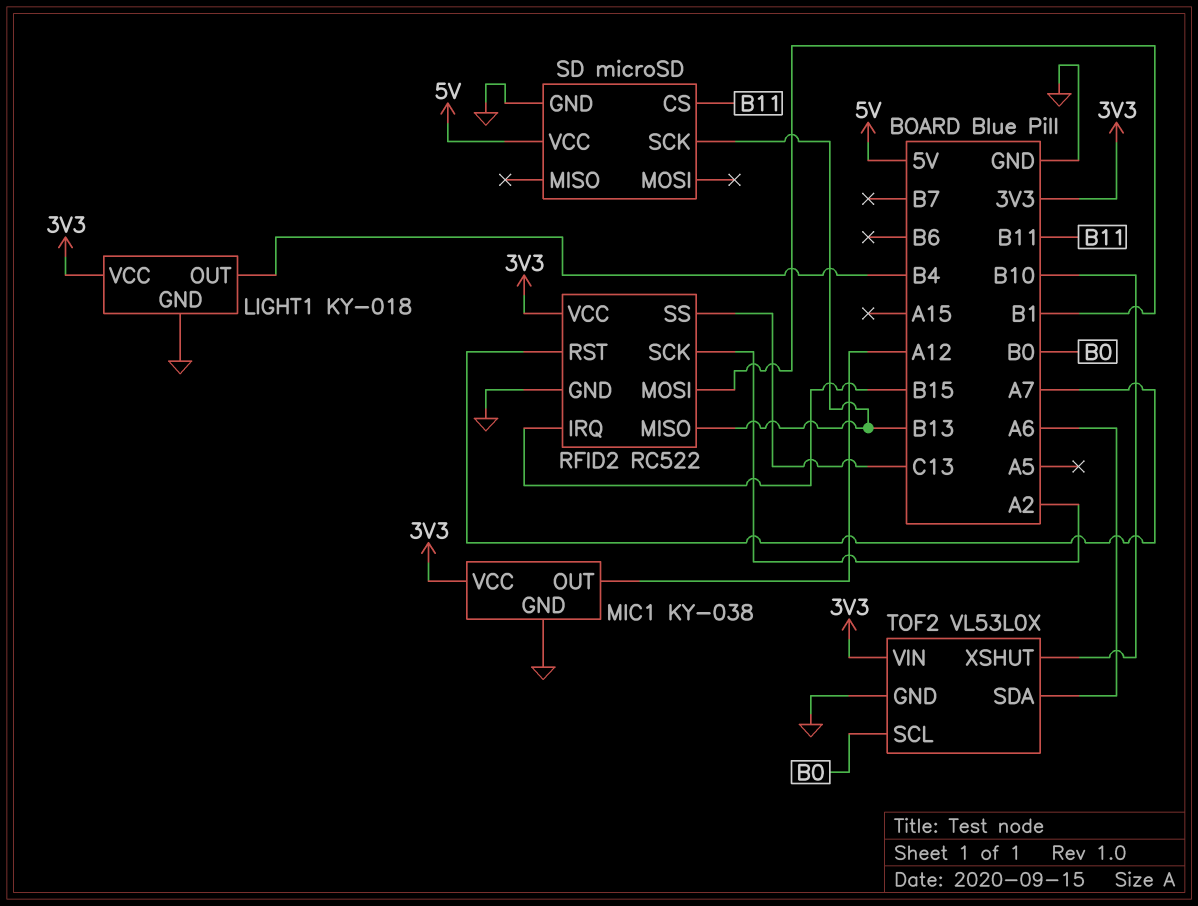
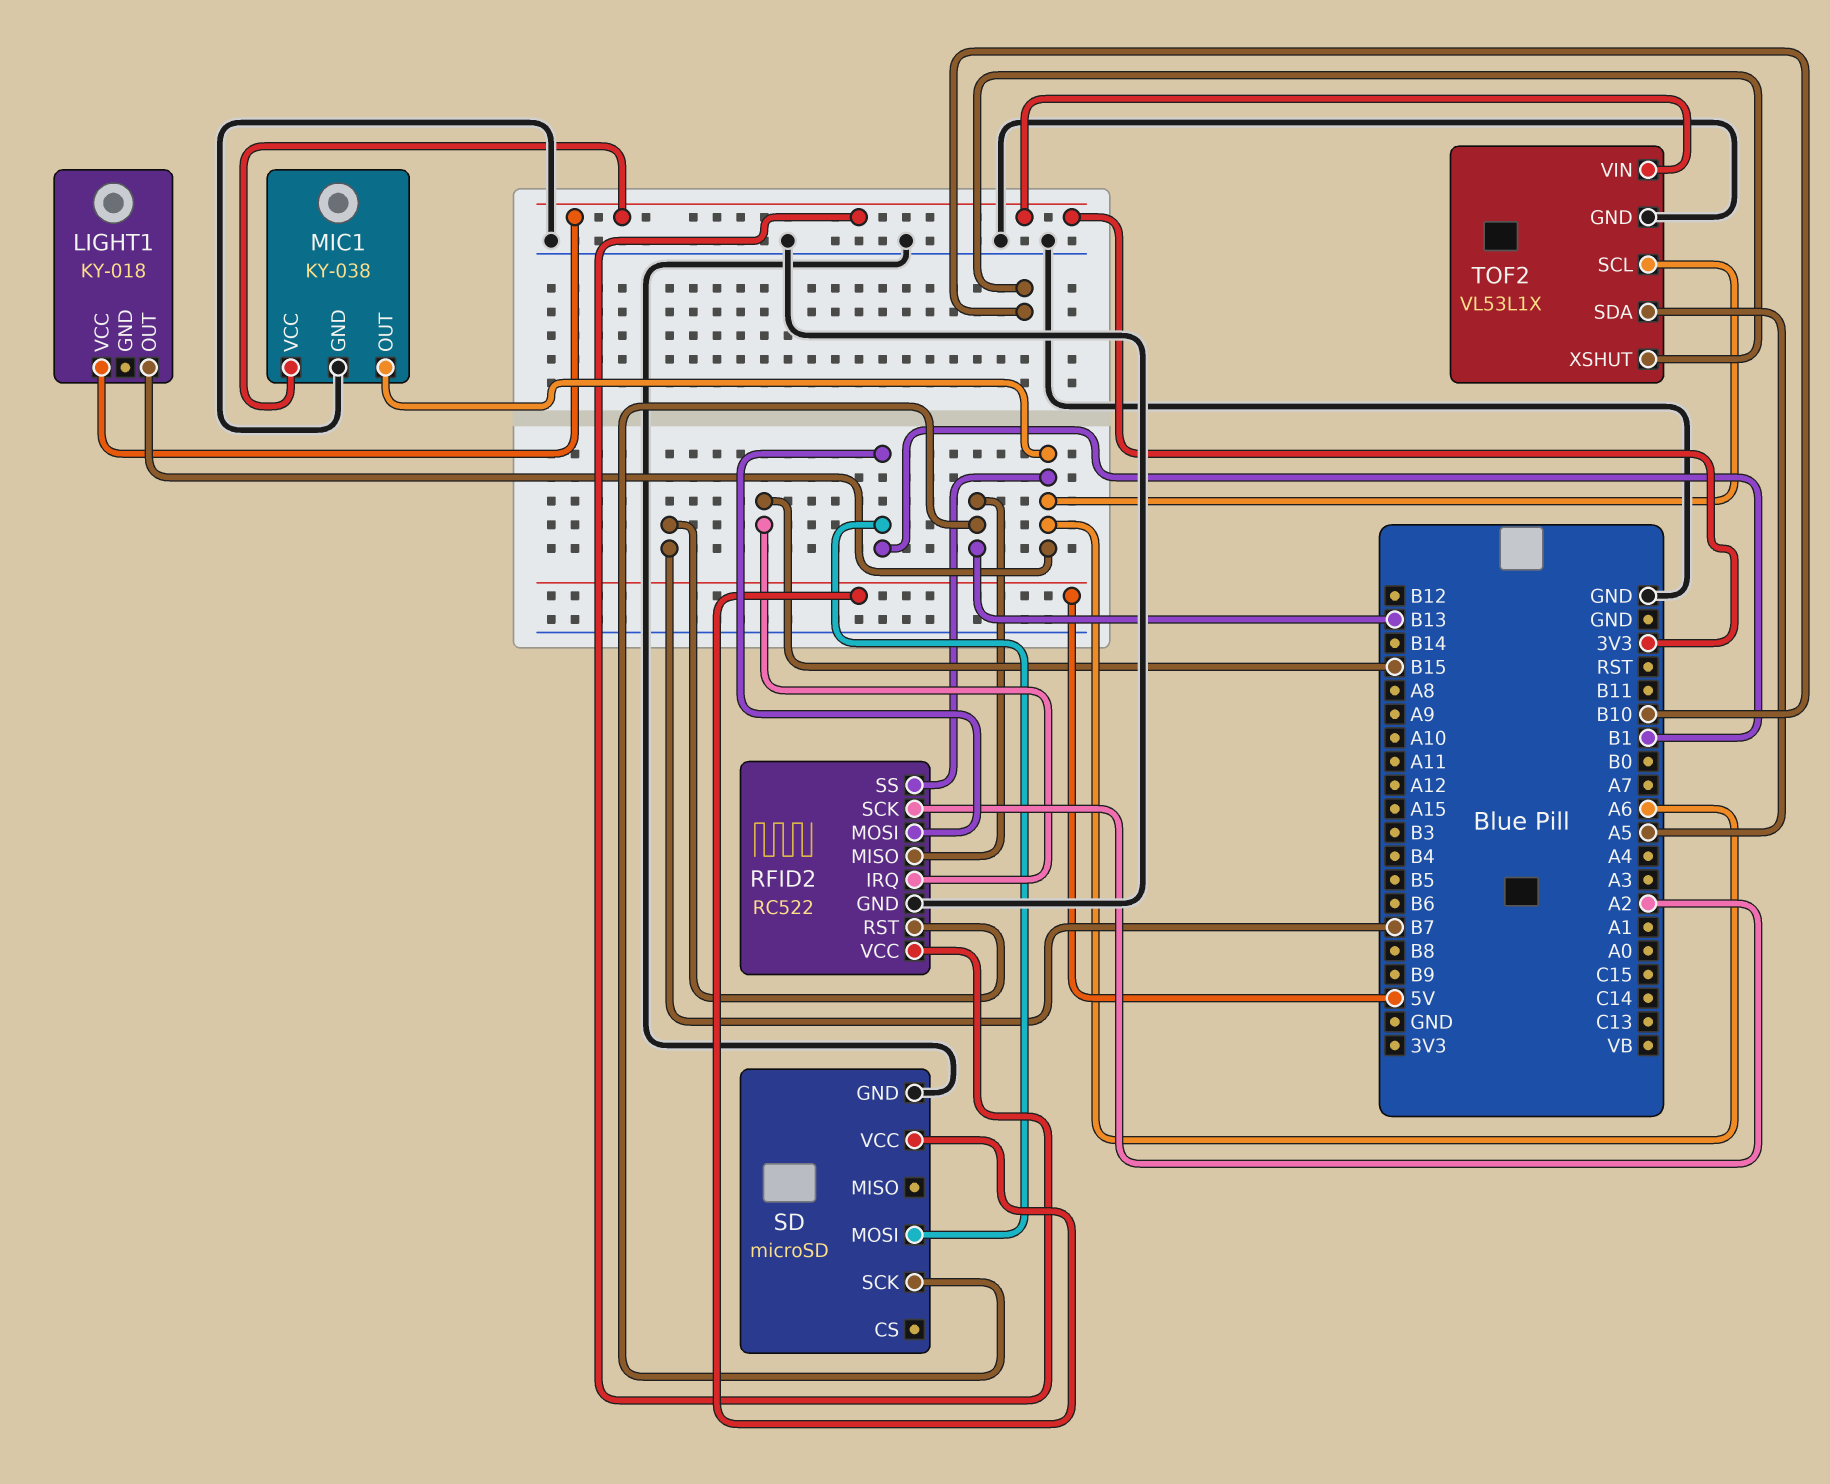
LIGHT1 pin GND: GND -> none
LIGHT1 pin OUT: B4 -> A6
MIC1 pin OUT: A12 -> A6
RFID2 pin RST: A7 -> B7
RFID2 pin SS: C13 -> A6
SD pin CS: B11 -> none
SD pin MOSI: none -> B1
TOF2: VL53L0X -> VL53L1X
TOF2 pin SCL: B0 -> A6
TOF2 pin SDA: A6 -> A5

